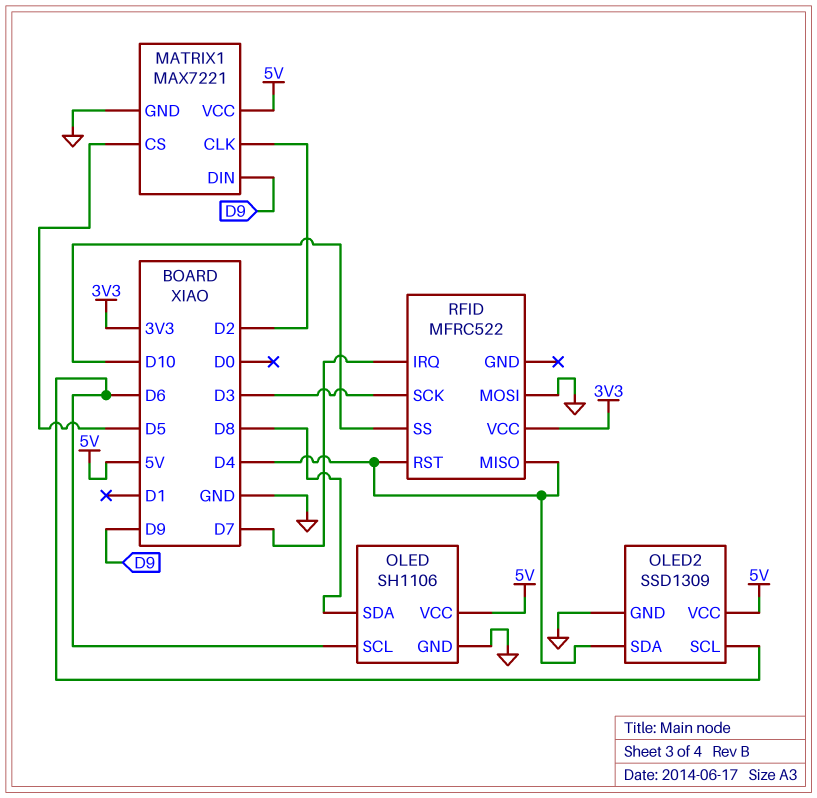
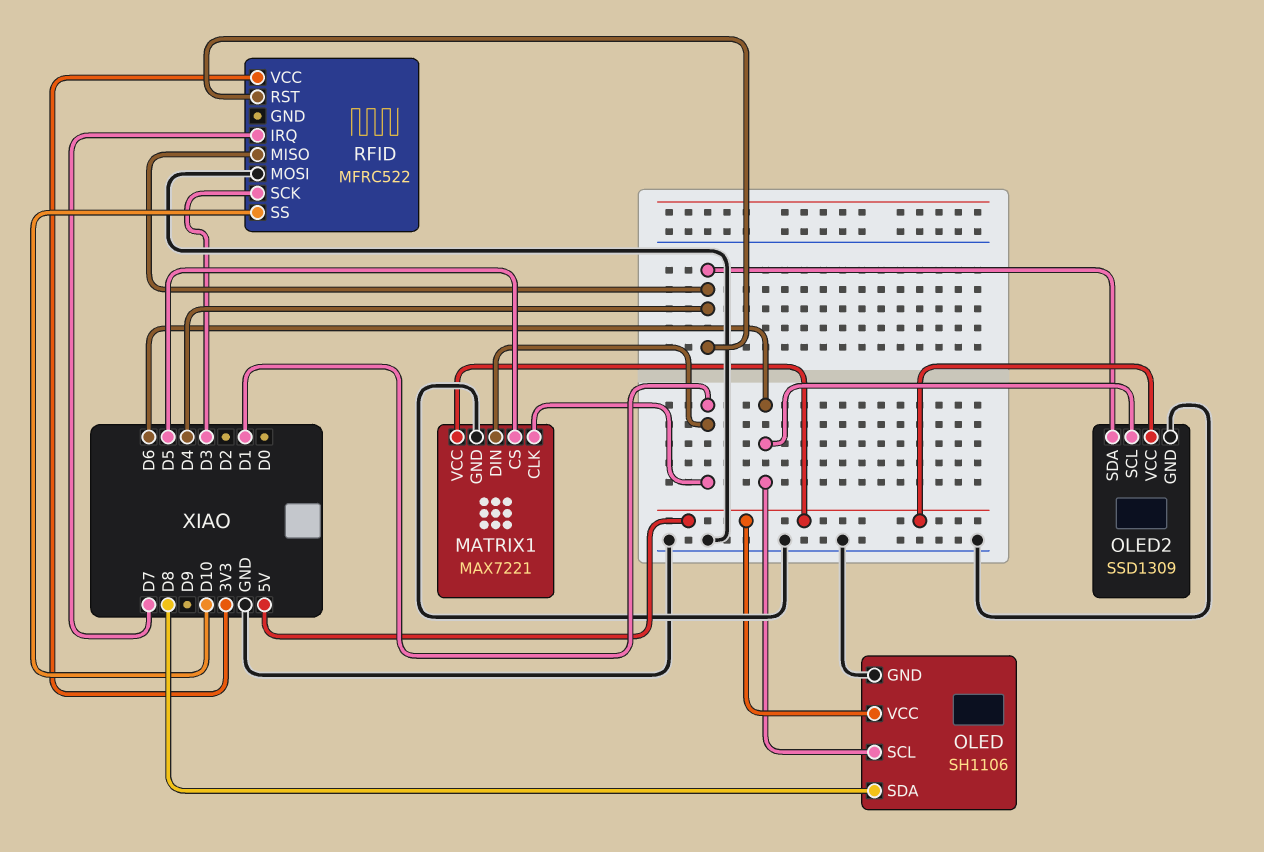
MATRIX1 pin CLK: D2 -> D1
MATRIX1 pin DIN: D9 -> D1

